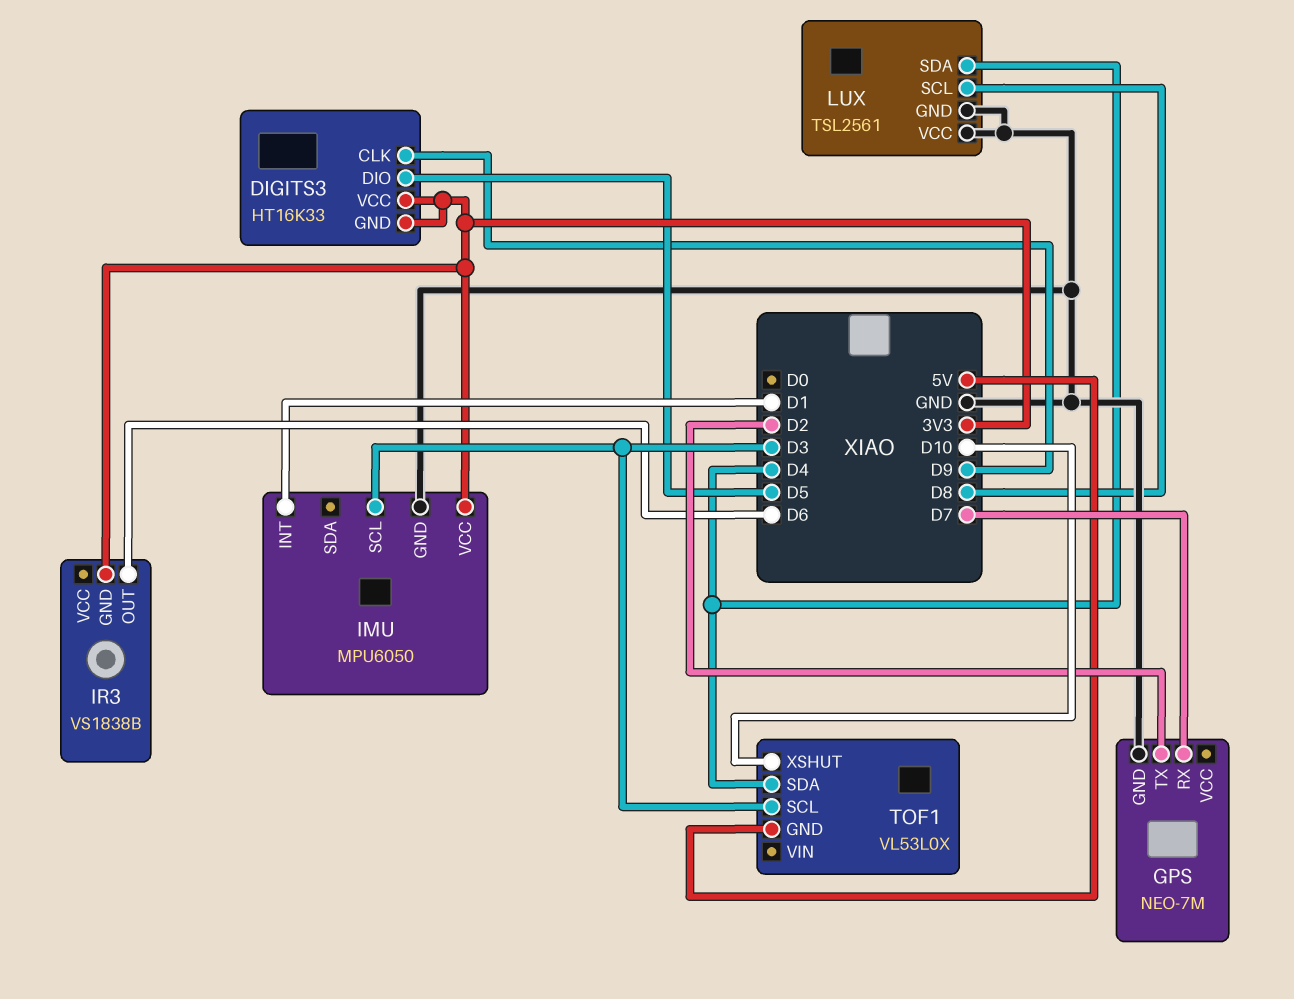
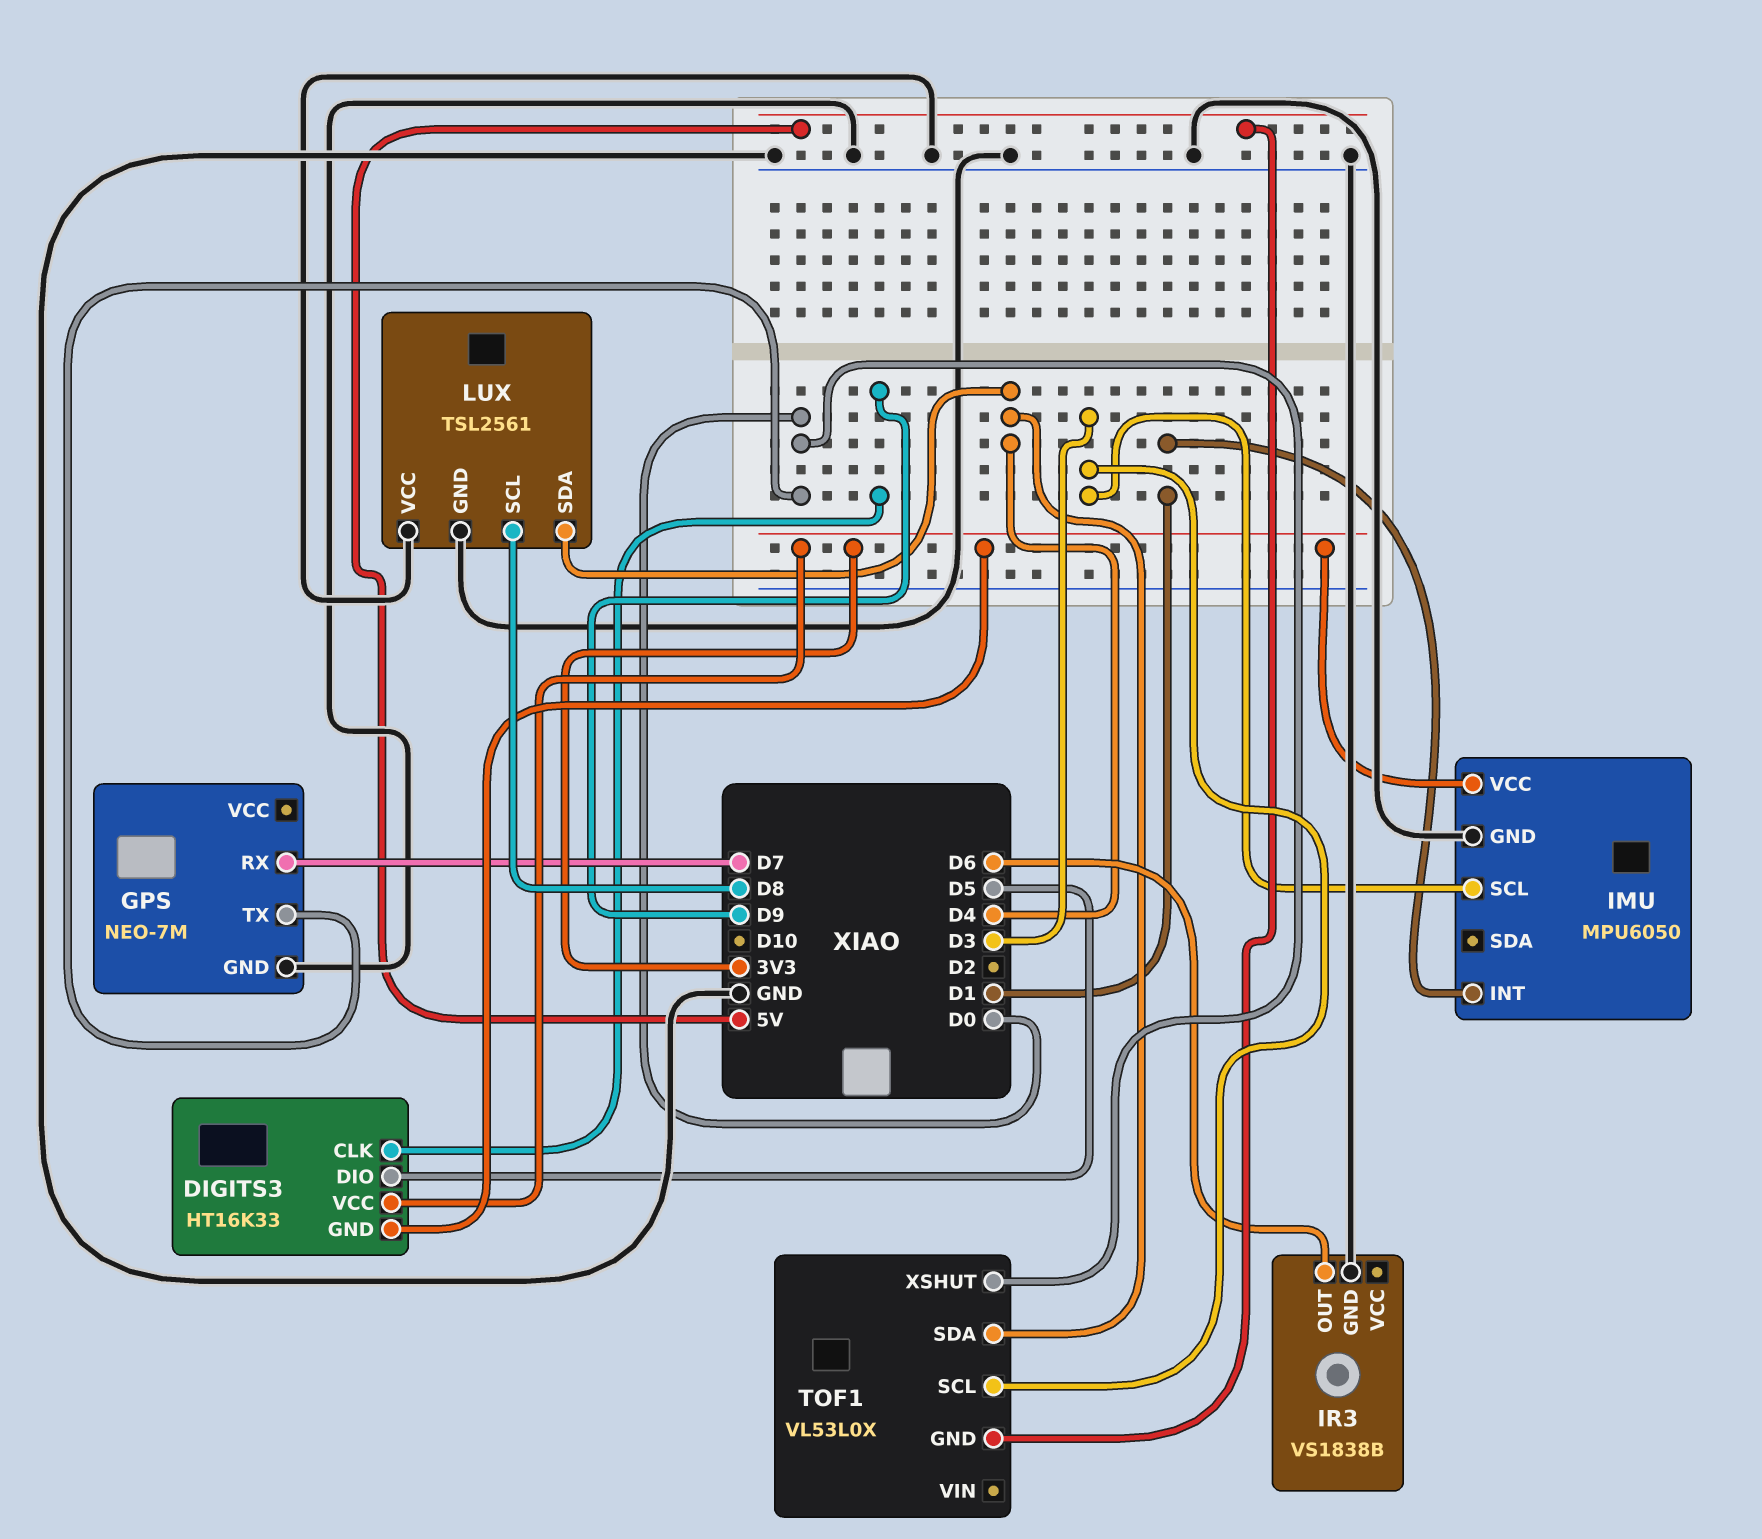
GPS pin TX: D2 -> D0
IR3 pin GND: 3V3 -> GND
TOF1 pin XSHUT: D10 -> D0

